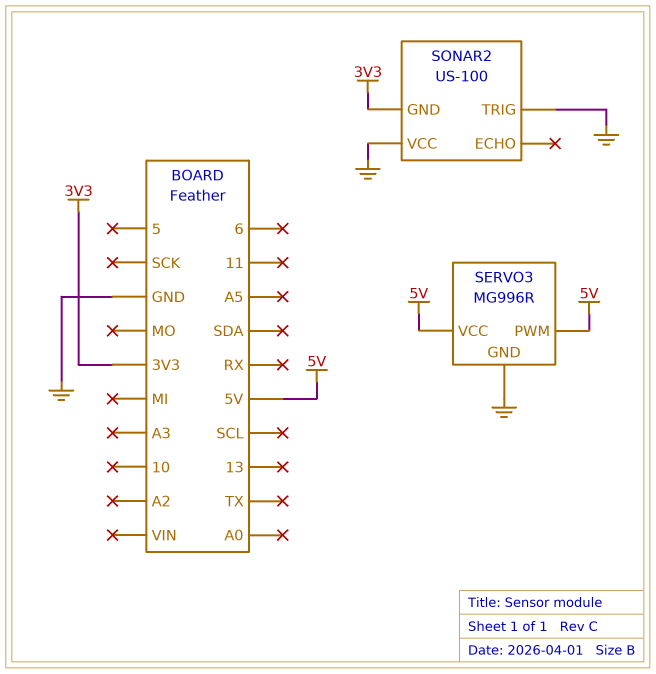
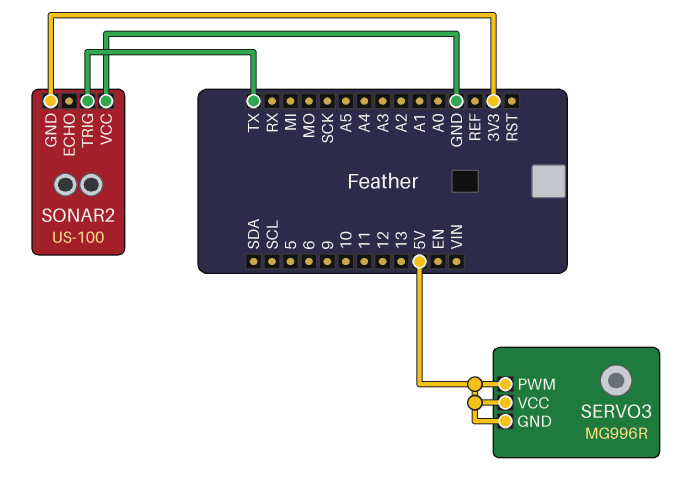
SERVO3 pin GND: GND -> 5V
SONAR2 pin TRIG: GND -> TX

